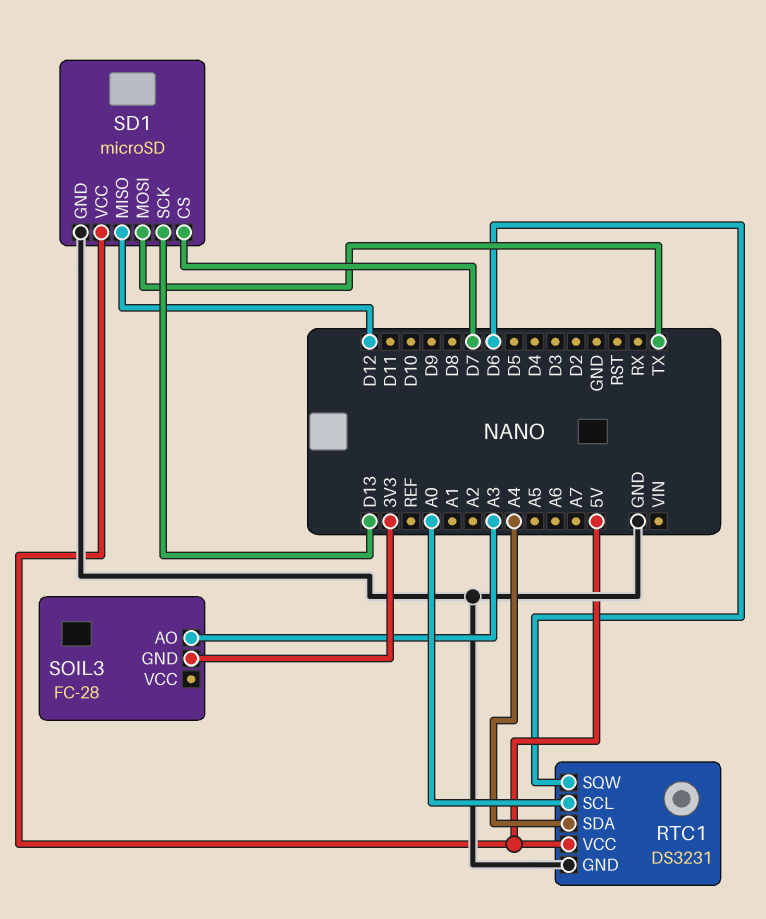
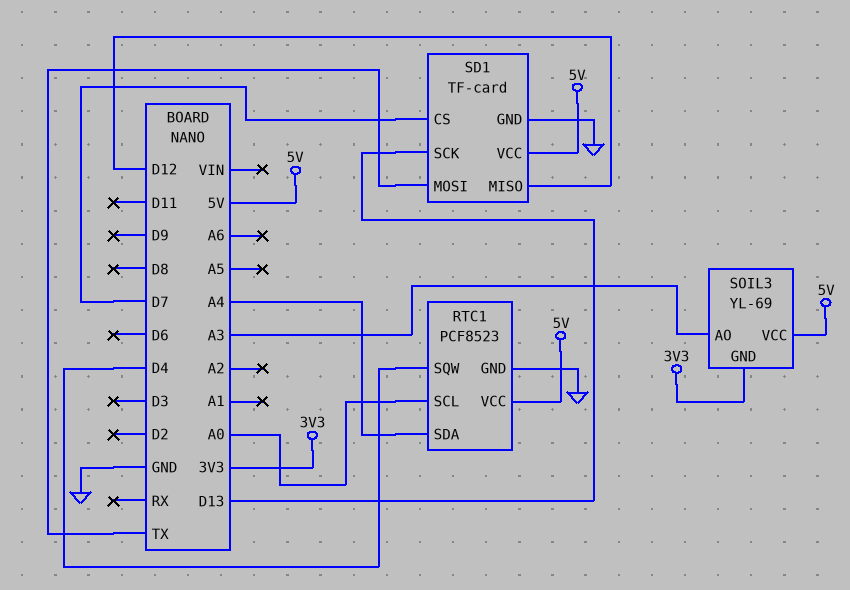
RTC1: DS3231 -> PCF8523
RTC1 pin SQW: D6 -> D4
SD1: microSD -> TF-card
SOIL3: FC-28 -> YL-69
SOIL3 pin VCC: none -> 5V

